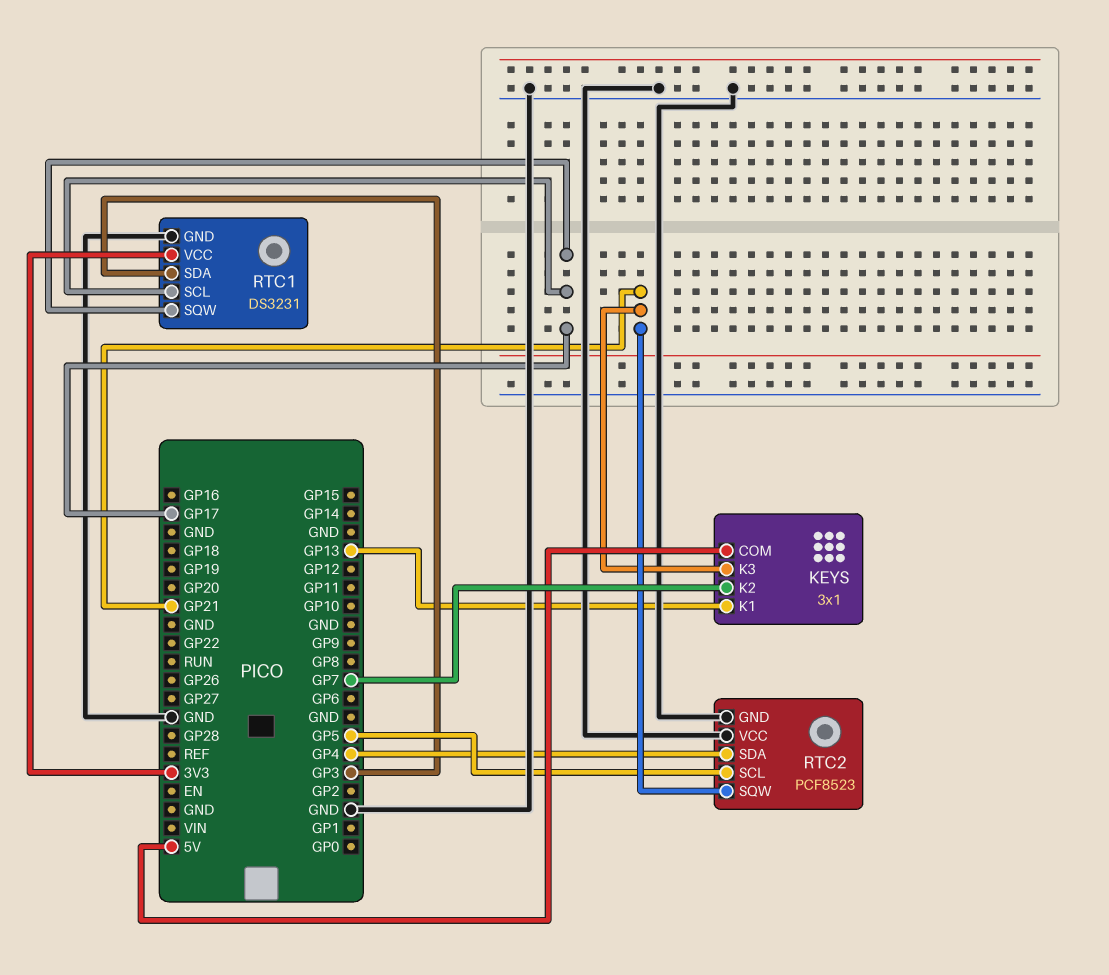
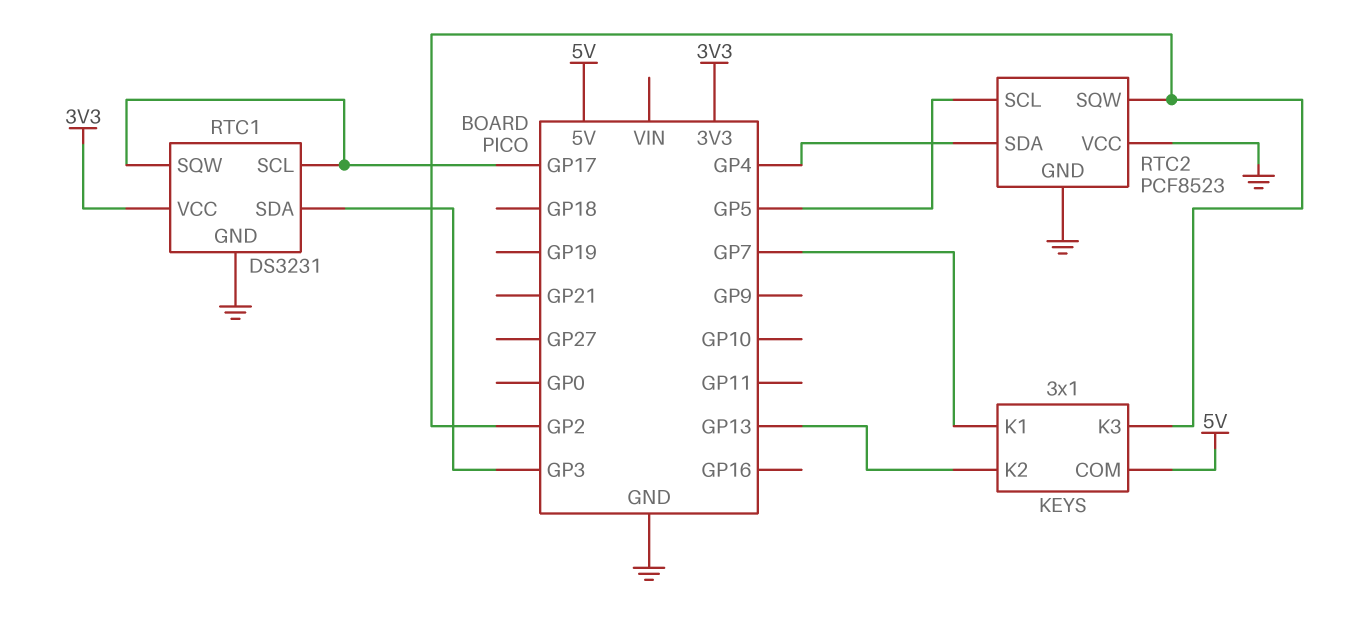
KEYS pin K1: GP13 -> GP7
KEYS pin K2: GP7 -> GP13
KEYS pin K3: GP21 -> GP2
RTC2 pin SQW: GP21 -> GP2

